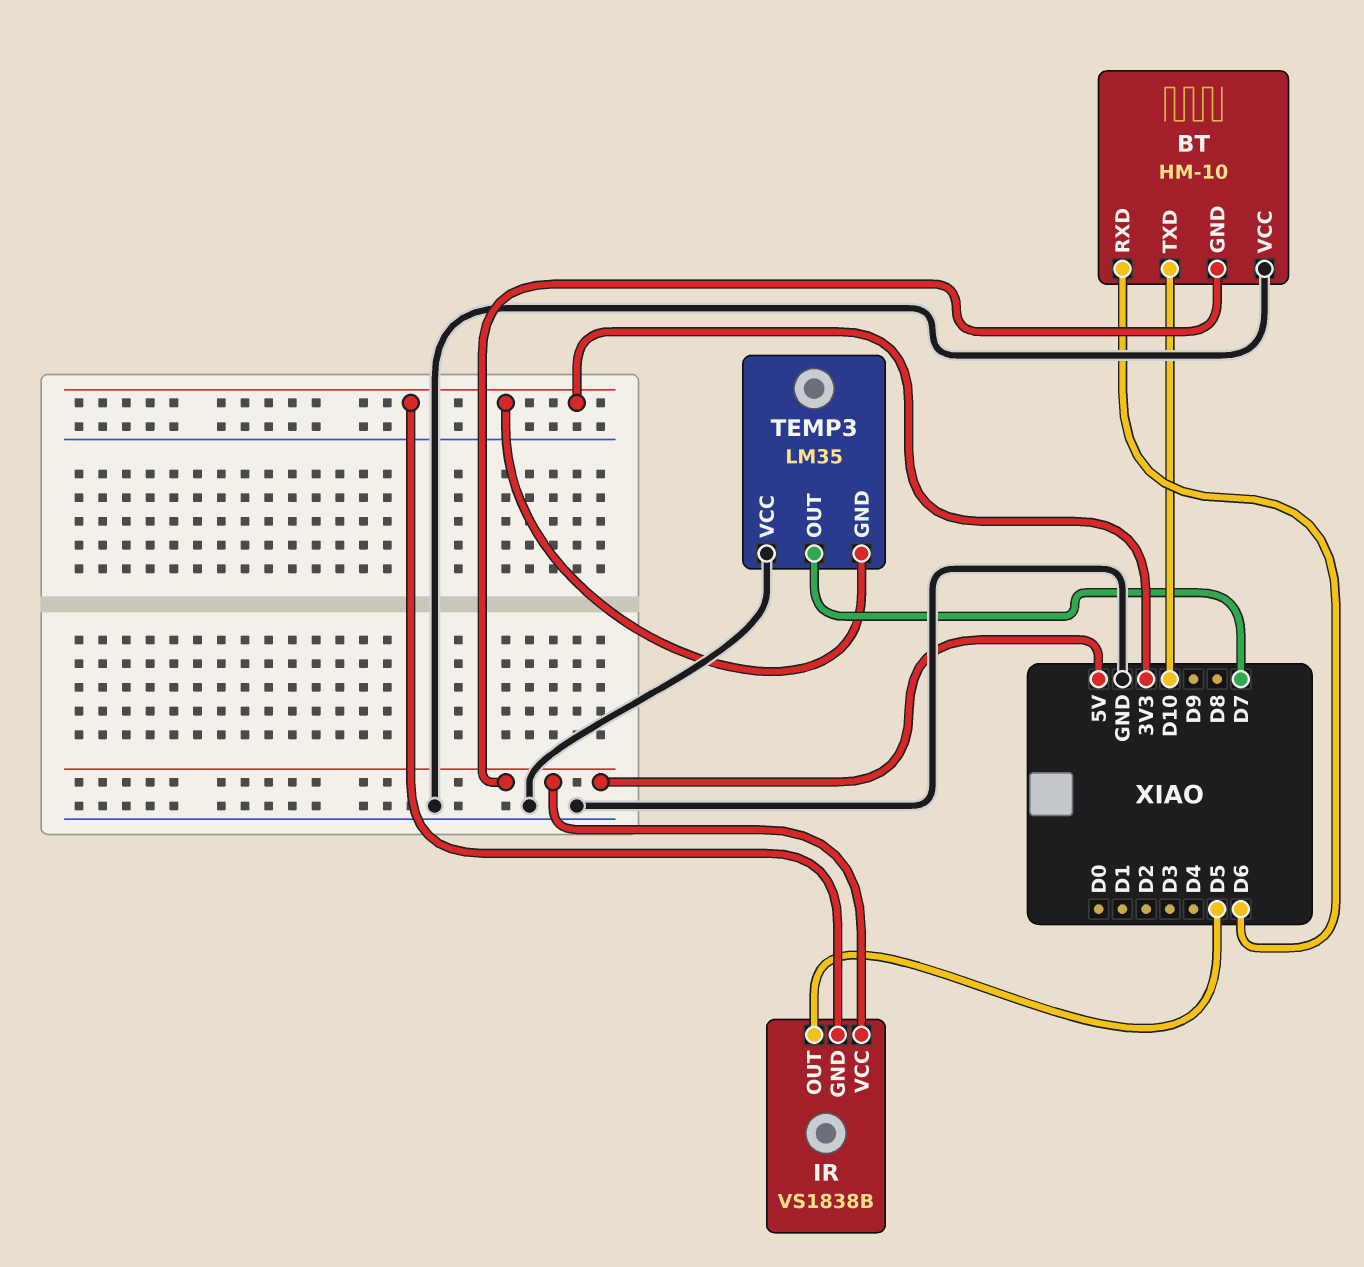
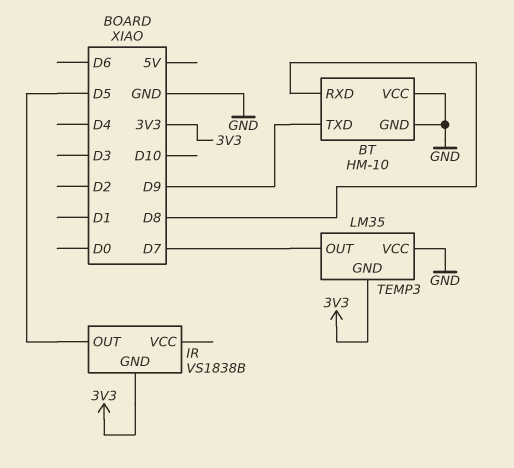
BT pin GND: 5V -> GND
BT pin RXD: D6 -> D8
BT pin TXD: D10 -> D9
IR pin VCC: 5V -> none

